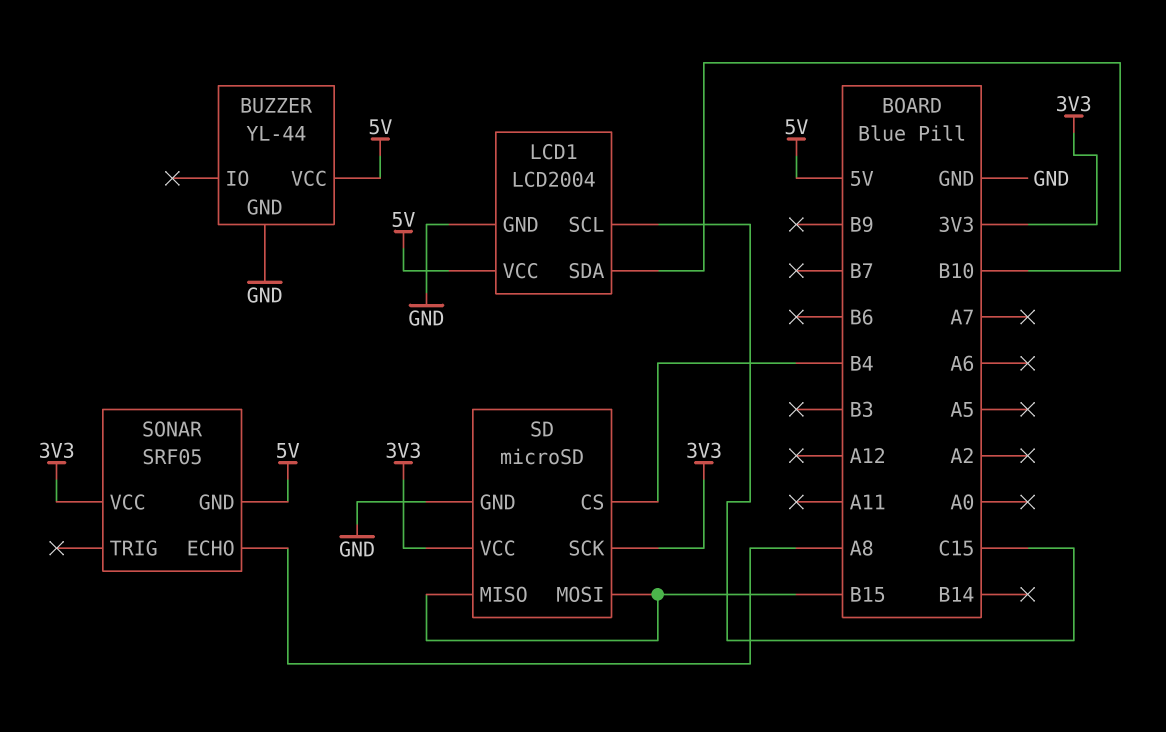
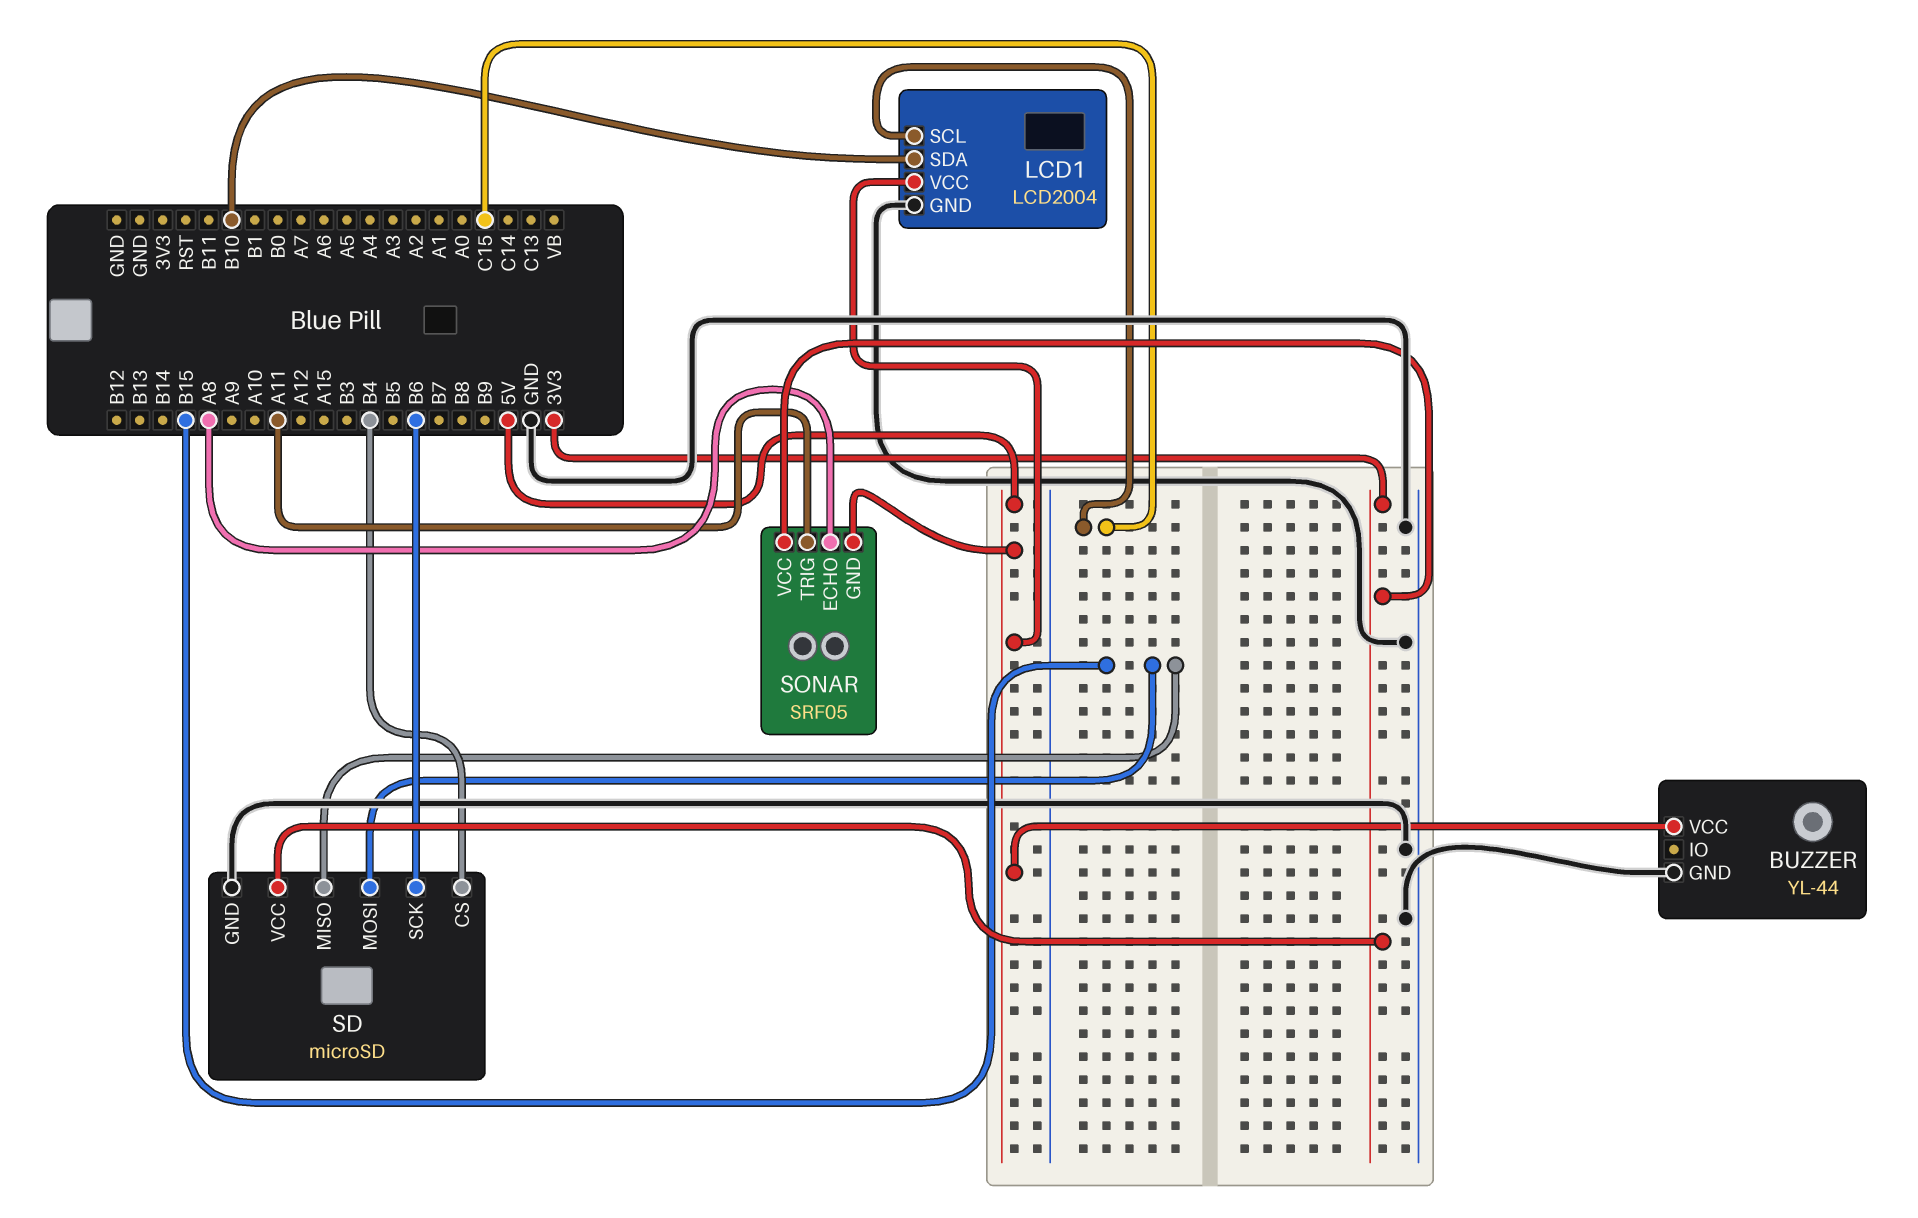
SD pin SCK: 3V3 -> B6
SONAR pin TRIG: none -> A11

